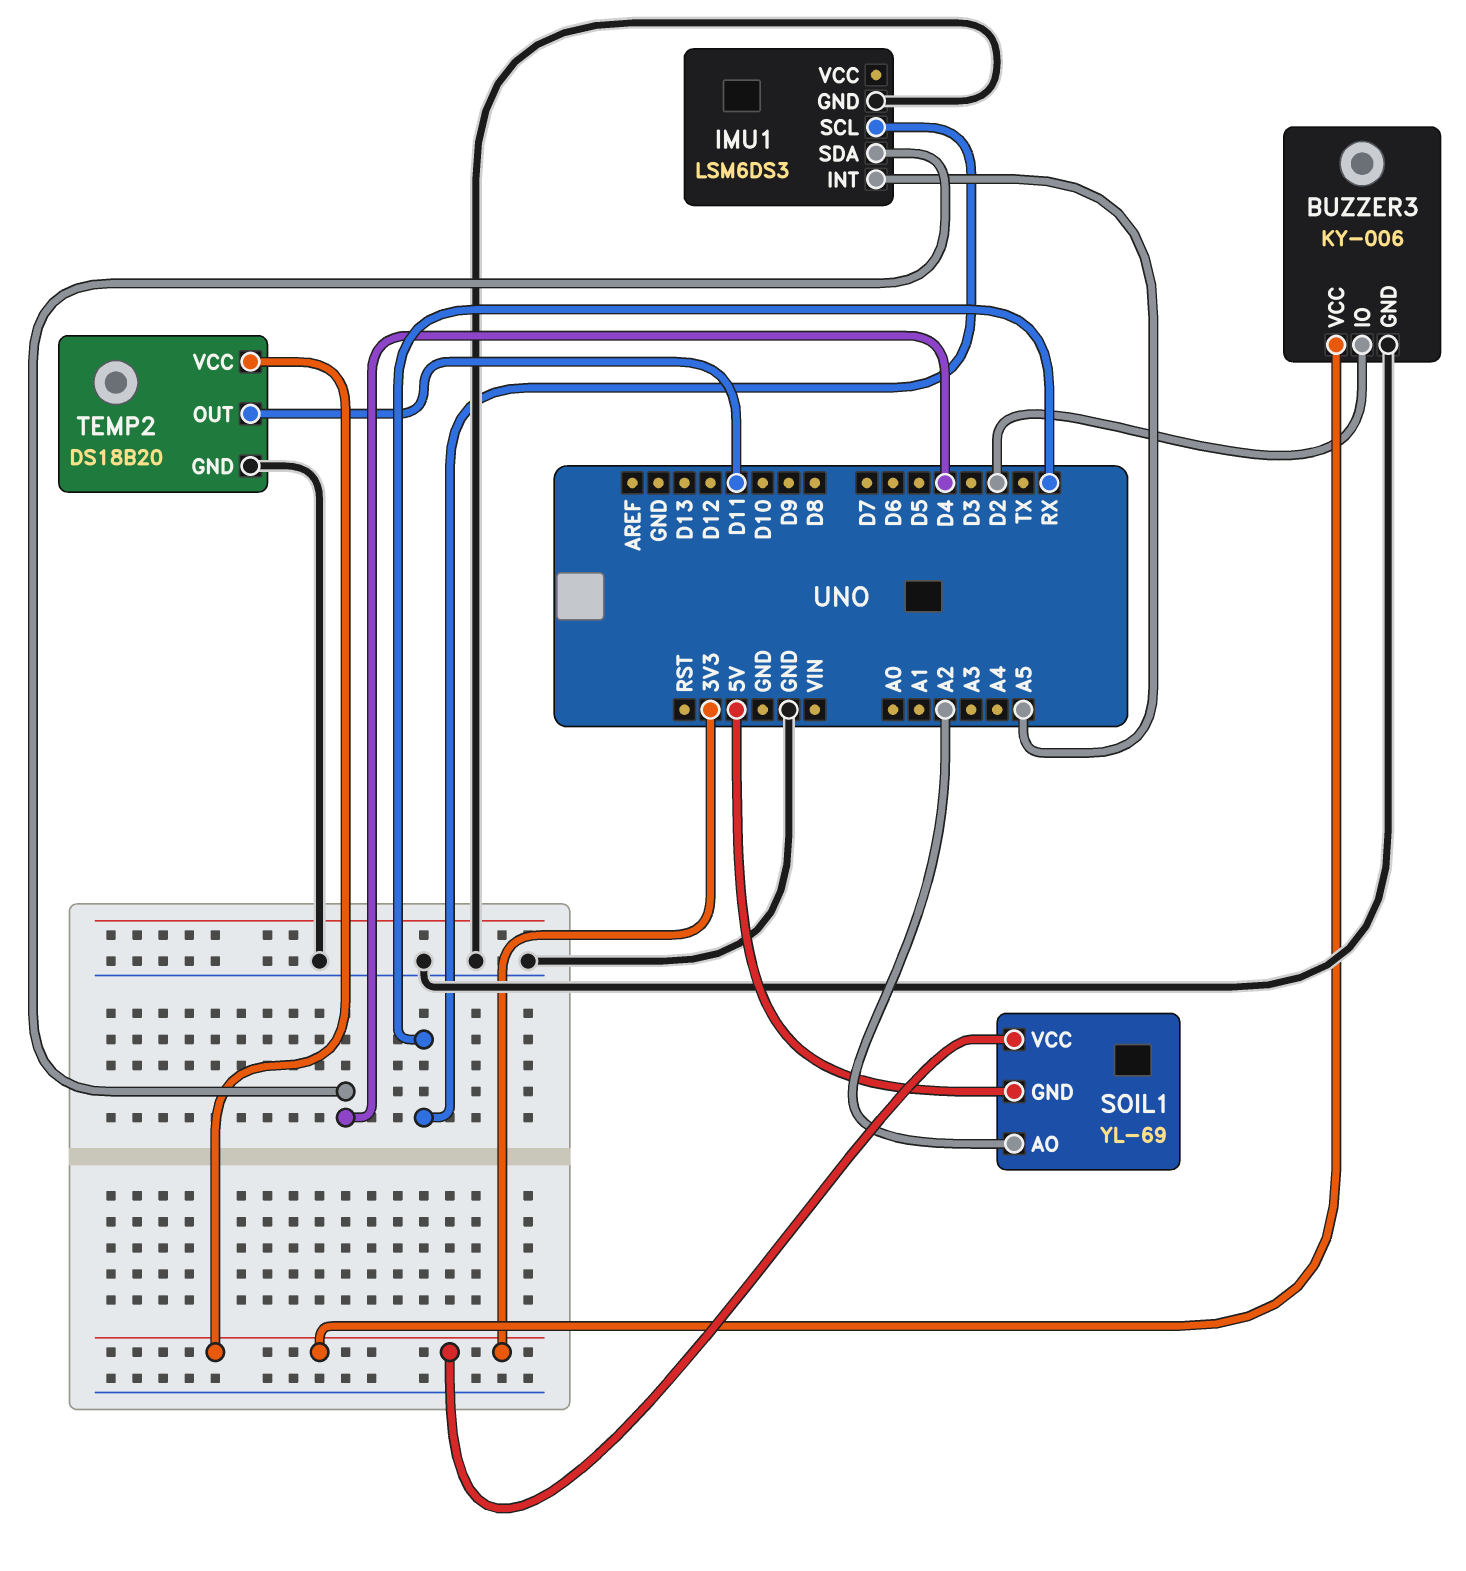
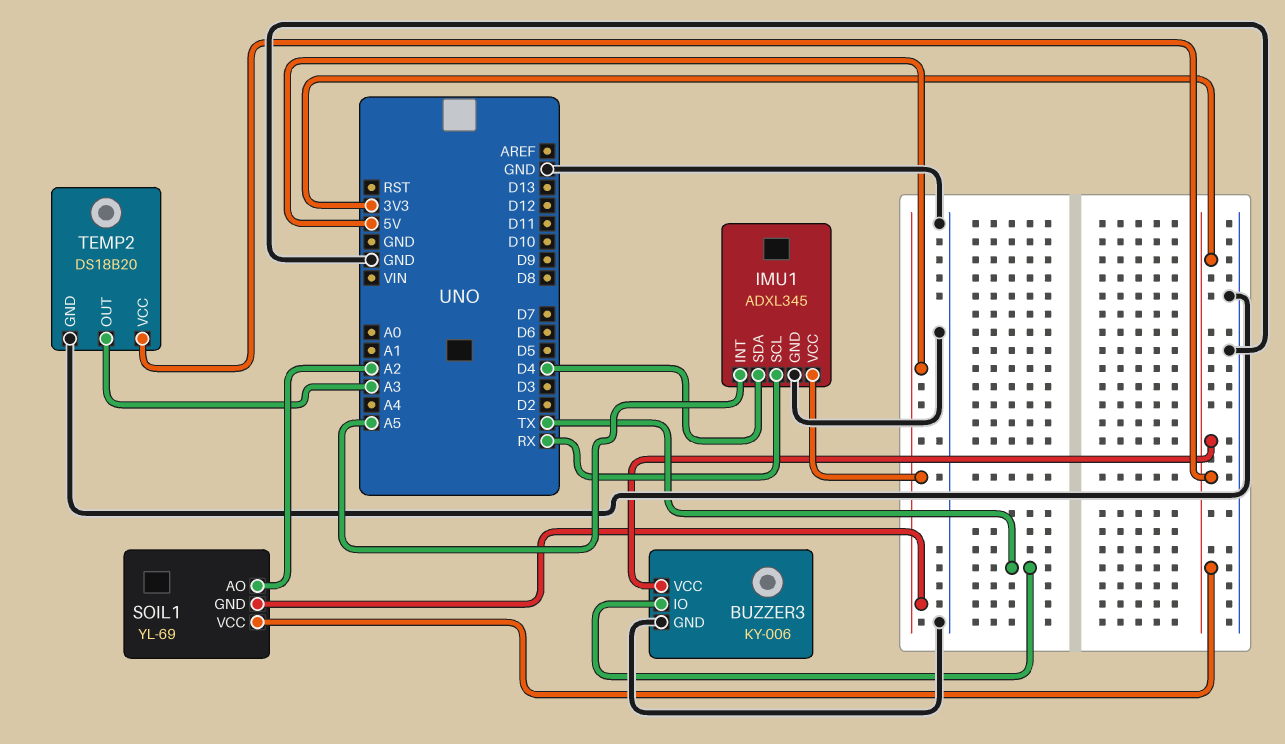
BUZZER3 pin IO: D2 -> TX
IMU1: LSM6DS3 -> ADXL345
IMU1 pin VCC: none -> 5V
TEMP2 pin OUT: D11 -> A3

